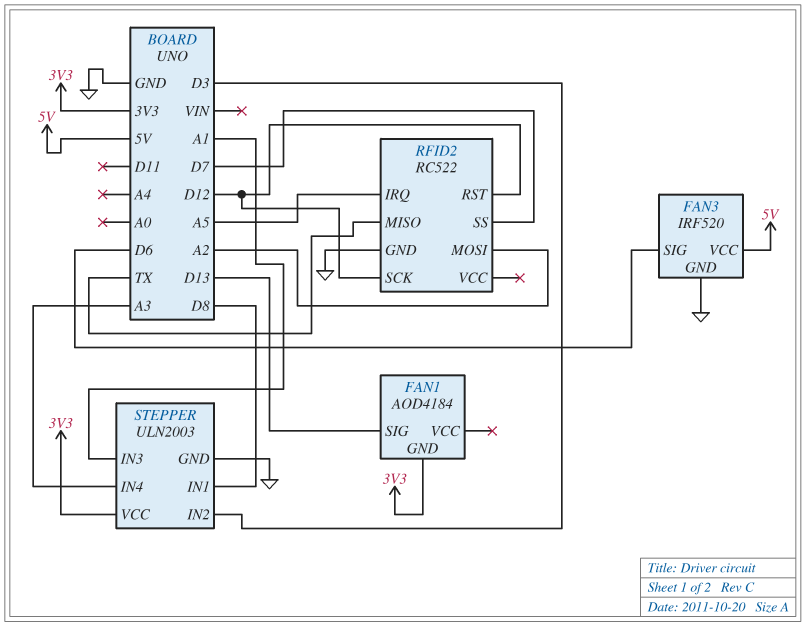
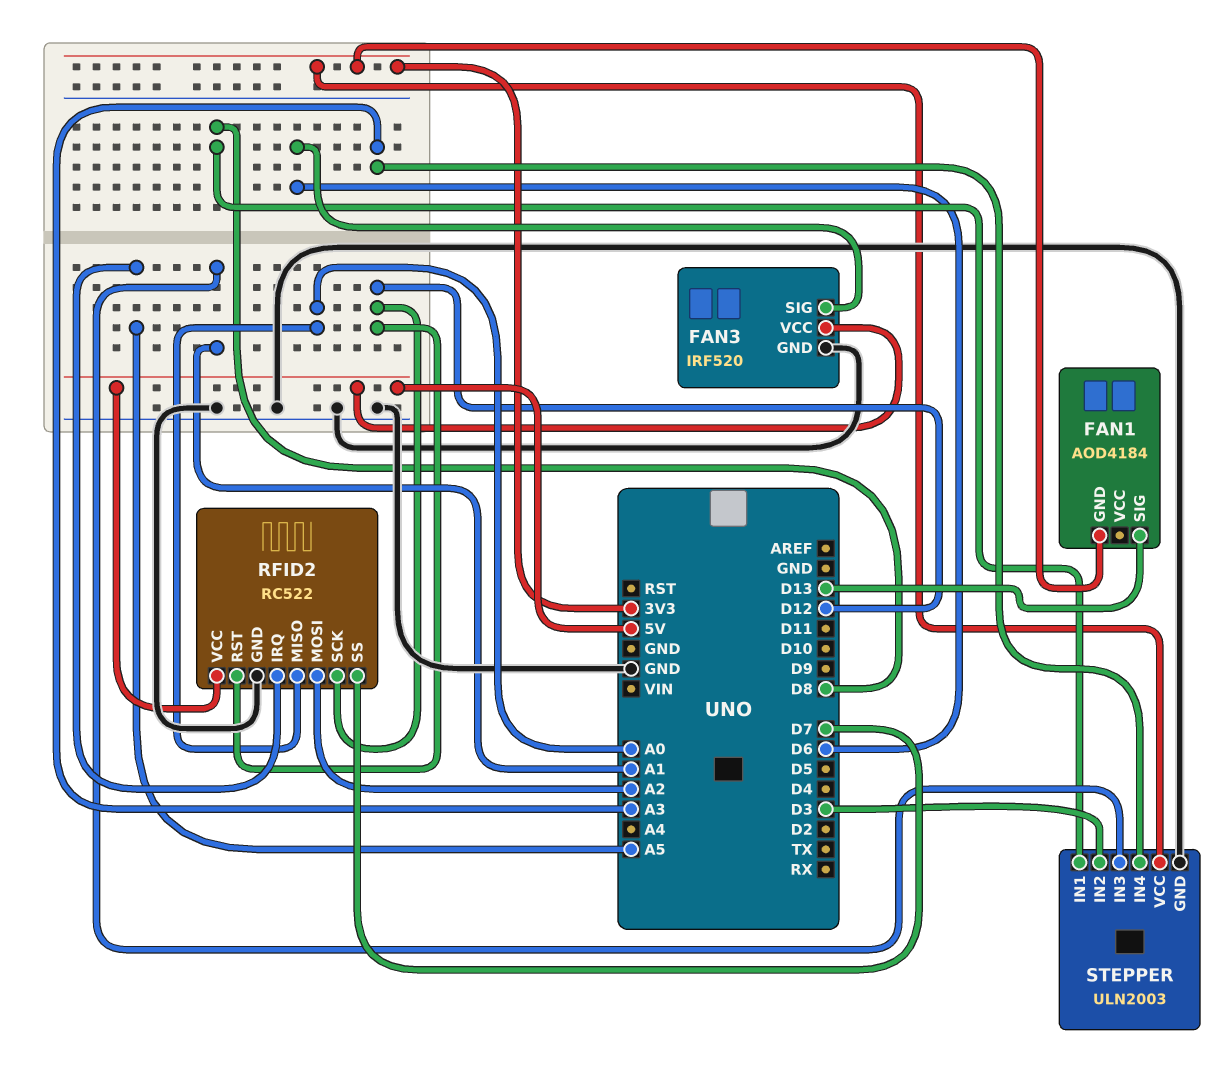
RFID2 pin MISO: TX -> A0
RFID2 pin VCC: none -> 5V

